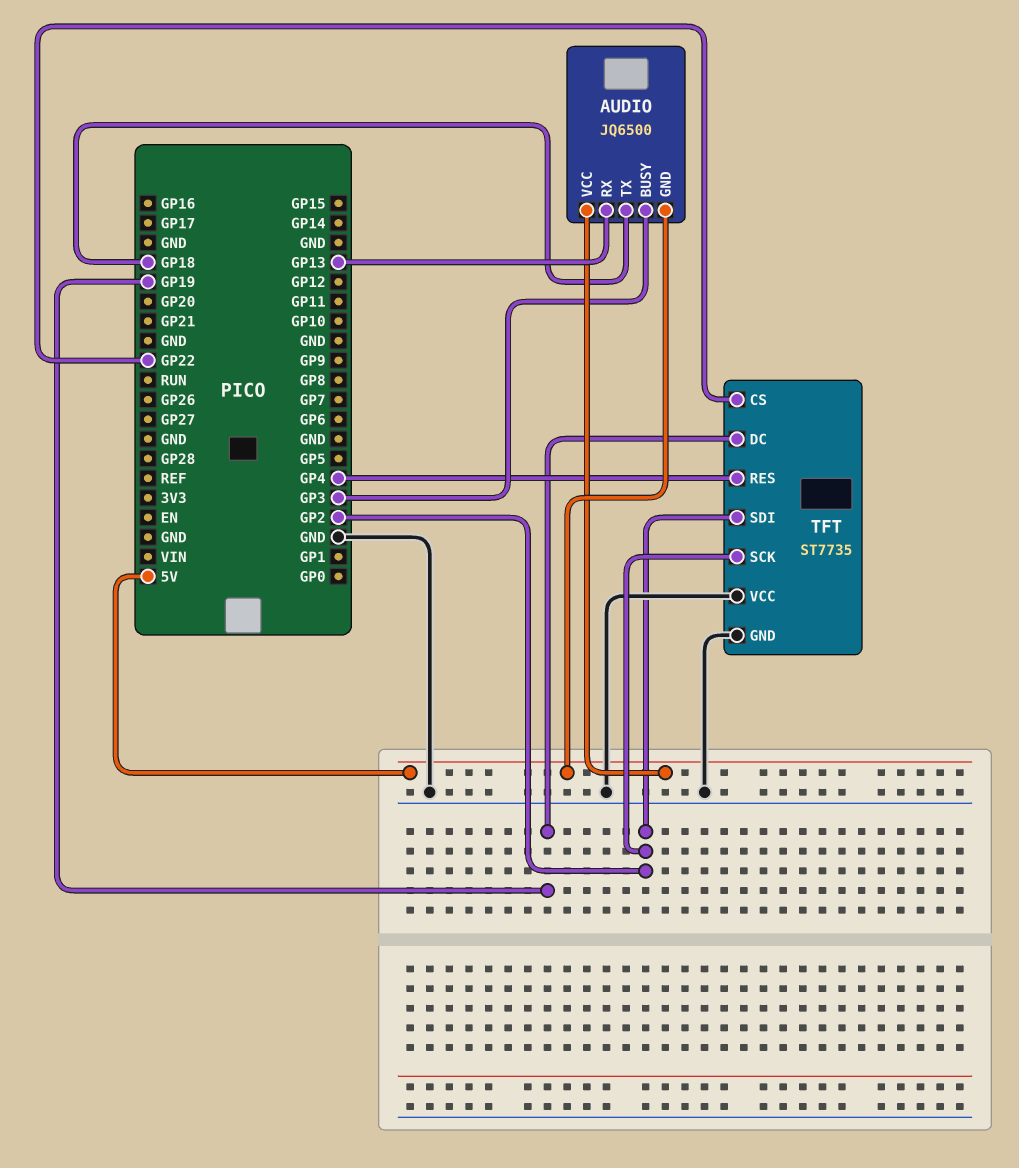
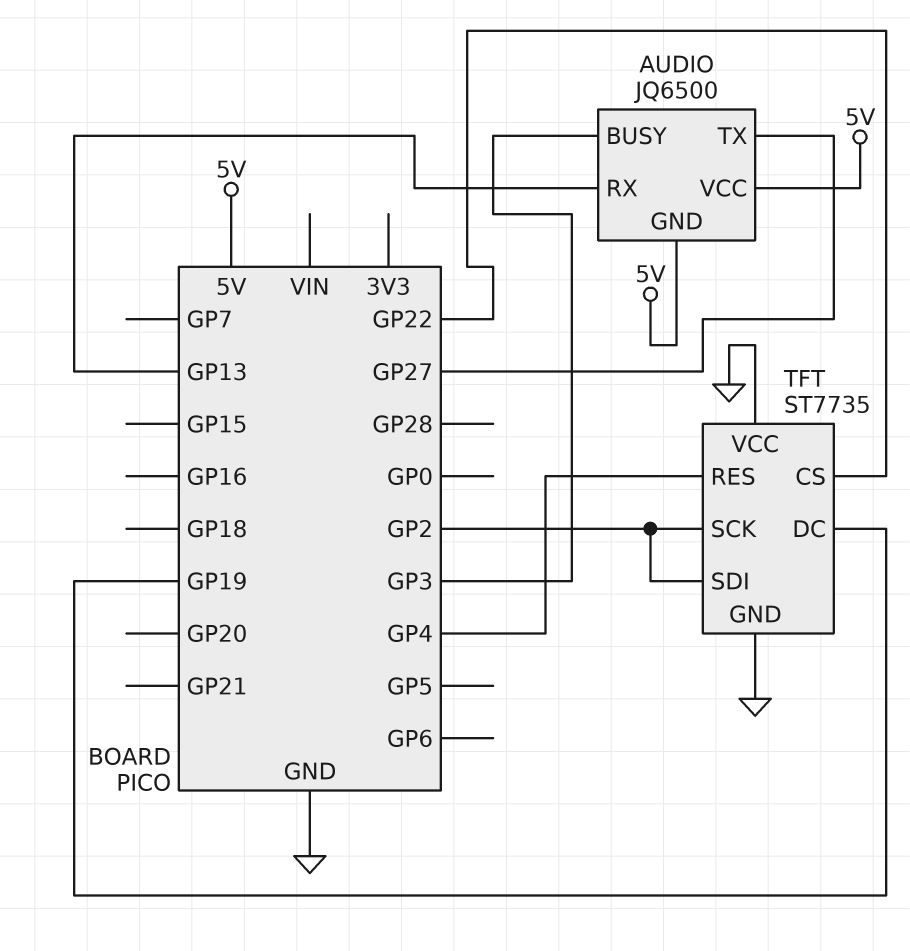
AUDIO pin TX: GP18 -> GP27

